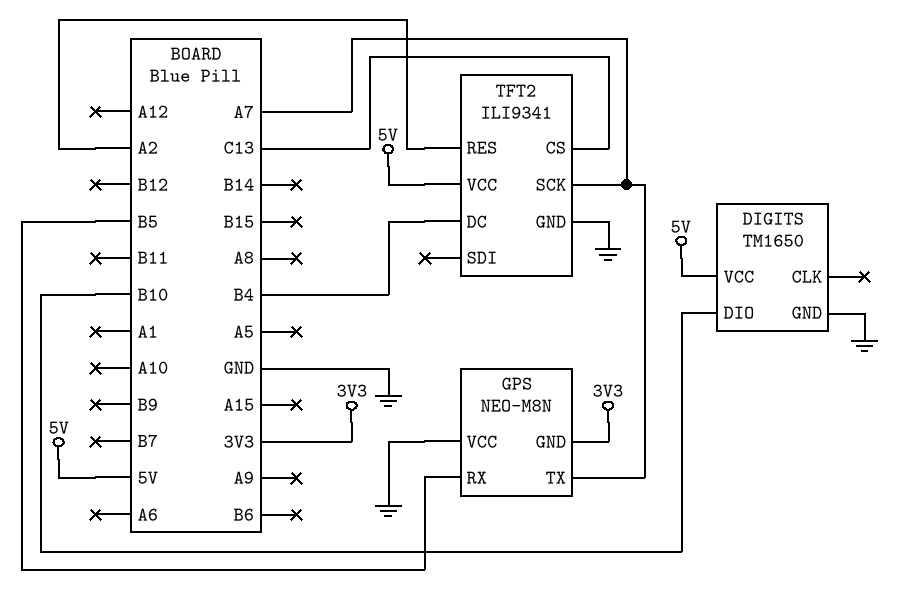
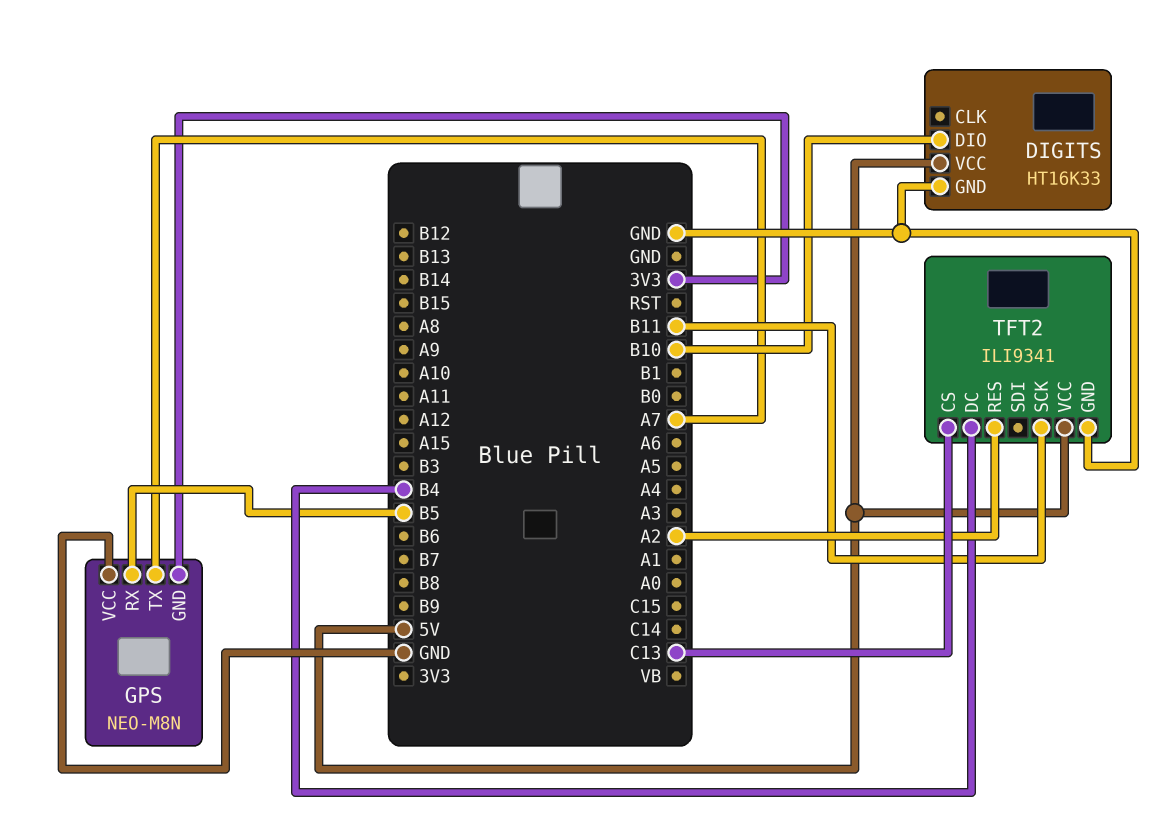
DIGITS: TM1650 -> HT16K33
TFT2 pin SCK: A7 -> B11

